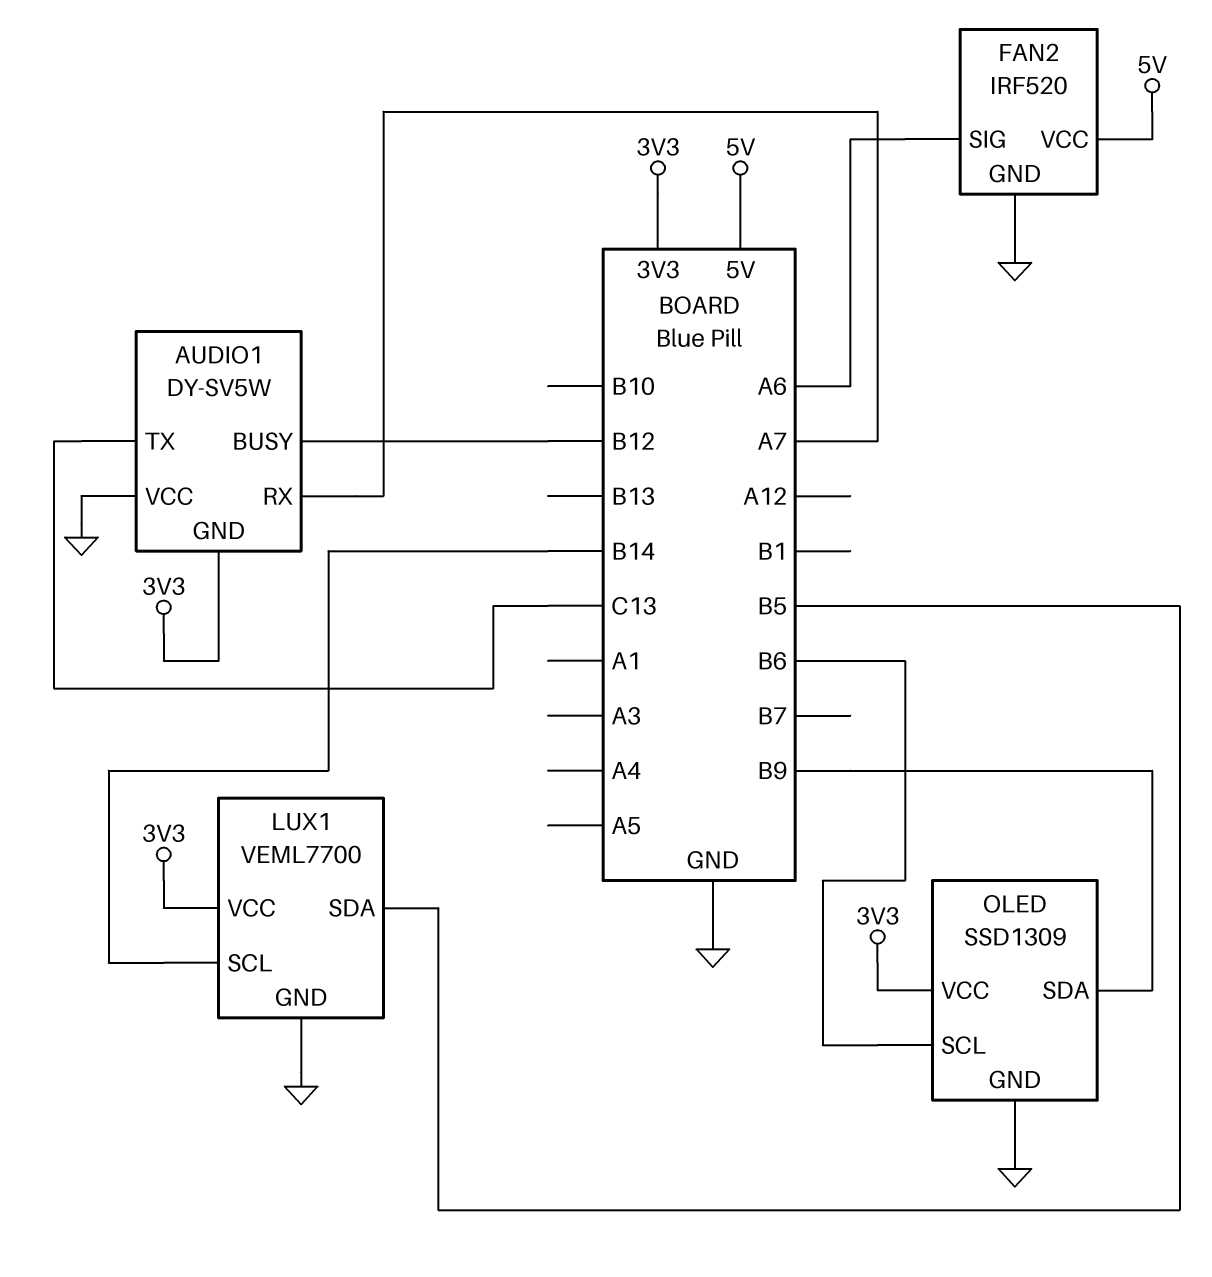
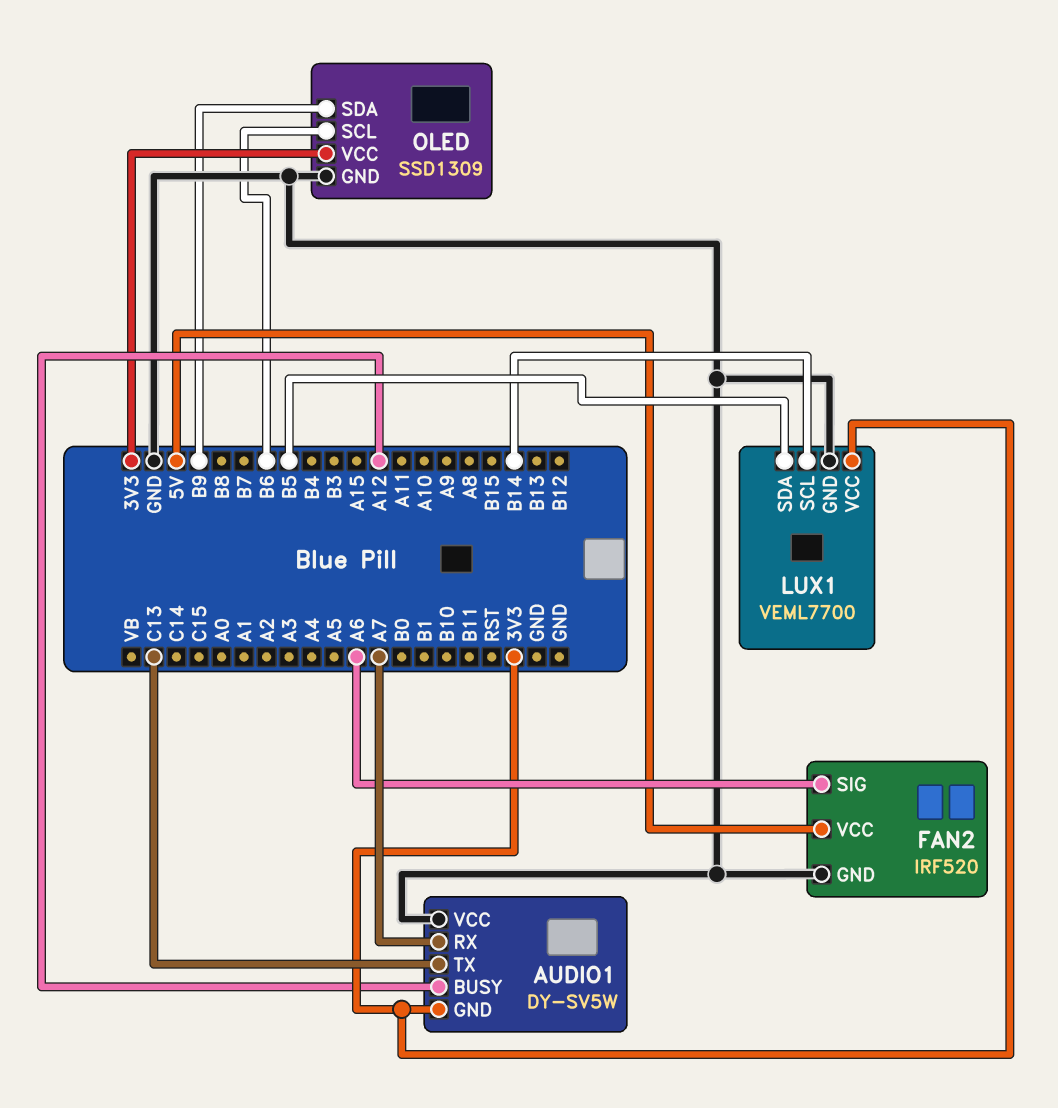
AUDIO1 pin BUSY: B12 -> A12

